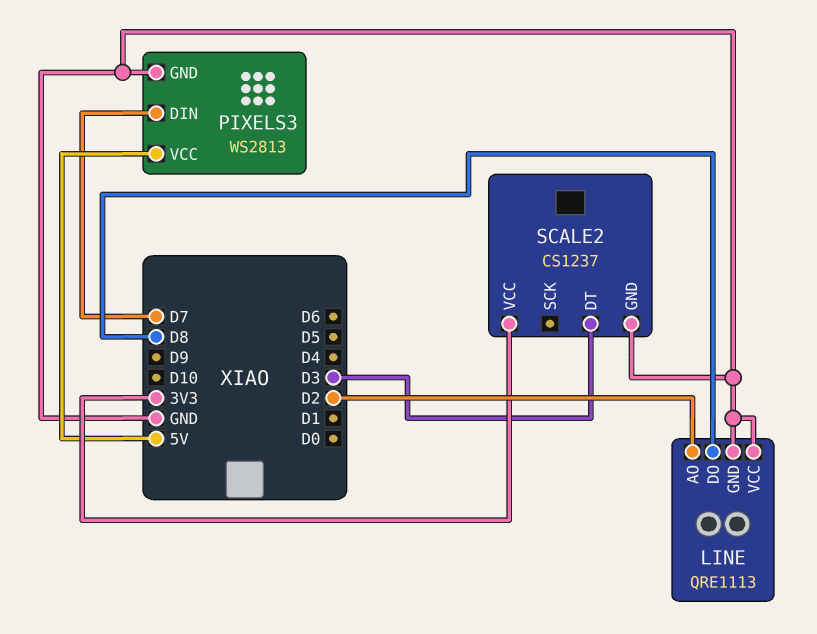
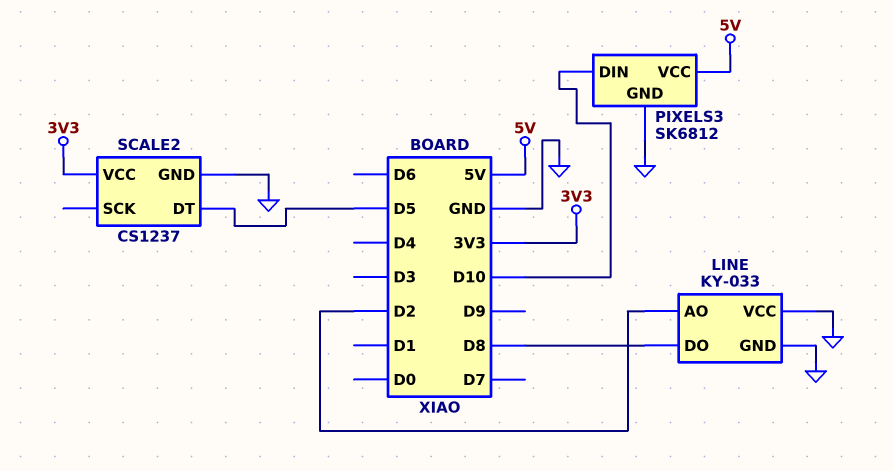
LINE: QRE1113 -> KY-033
PIXELS3: WS2813 -> SK6812
PIXELS3 pin DIN: D7 -> D10
SCALE2 pin DT: D3 -> D5

